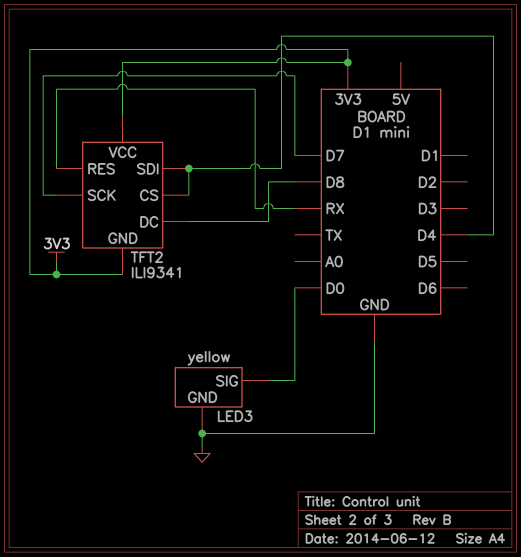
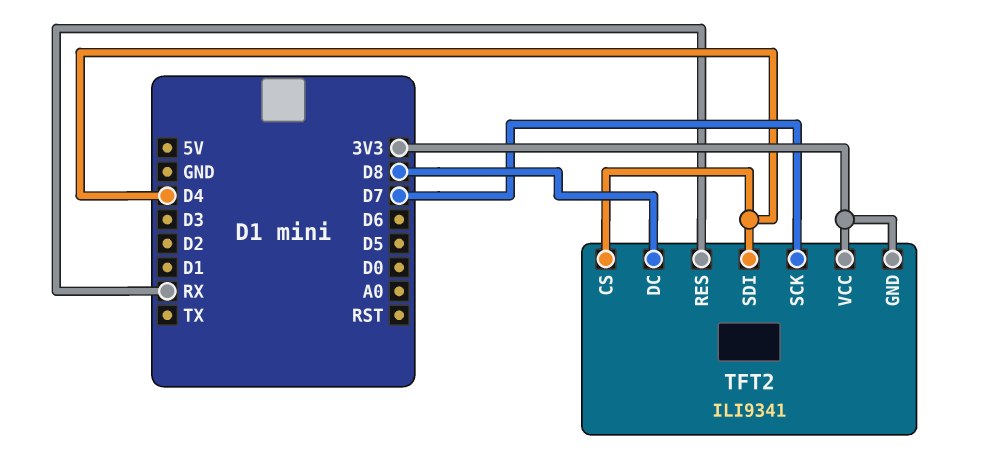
LED3: yellow -> none
LED3 pin GND: GND -> none
LED3 pin SIG: D0 -> none

